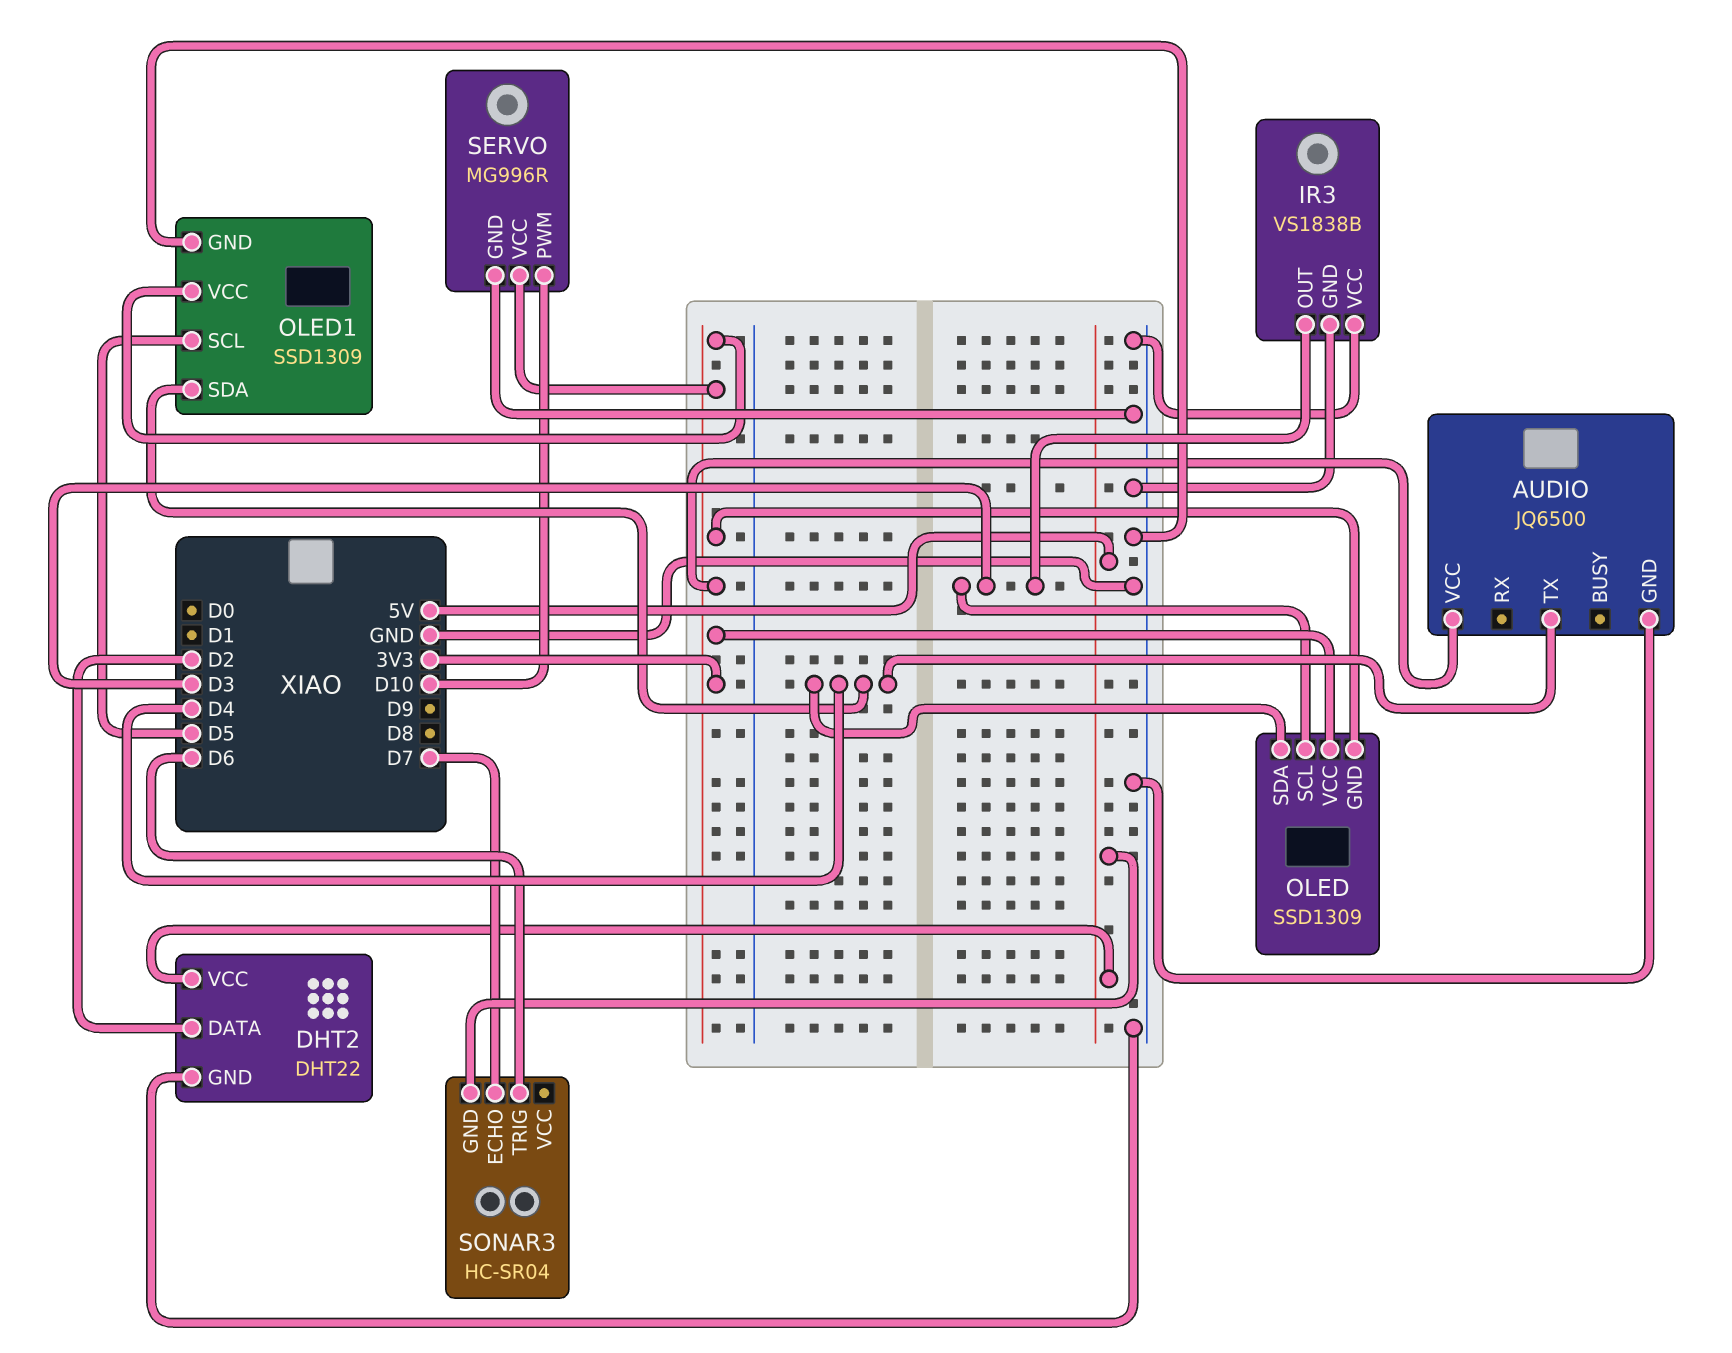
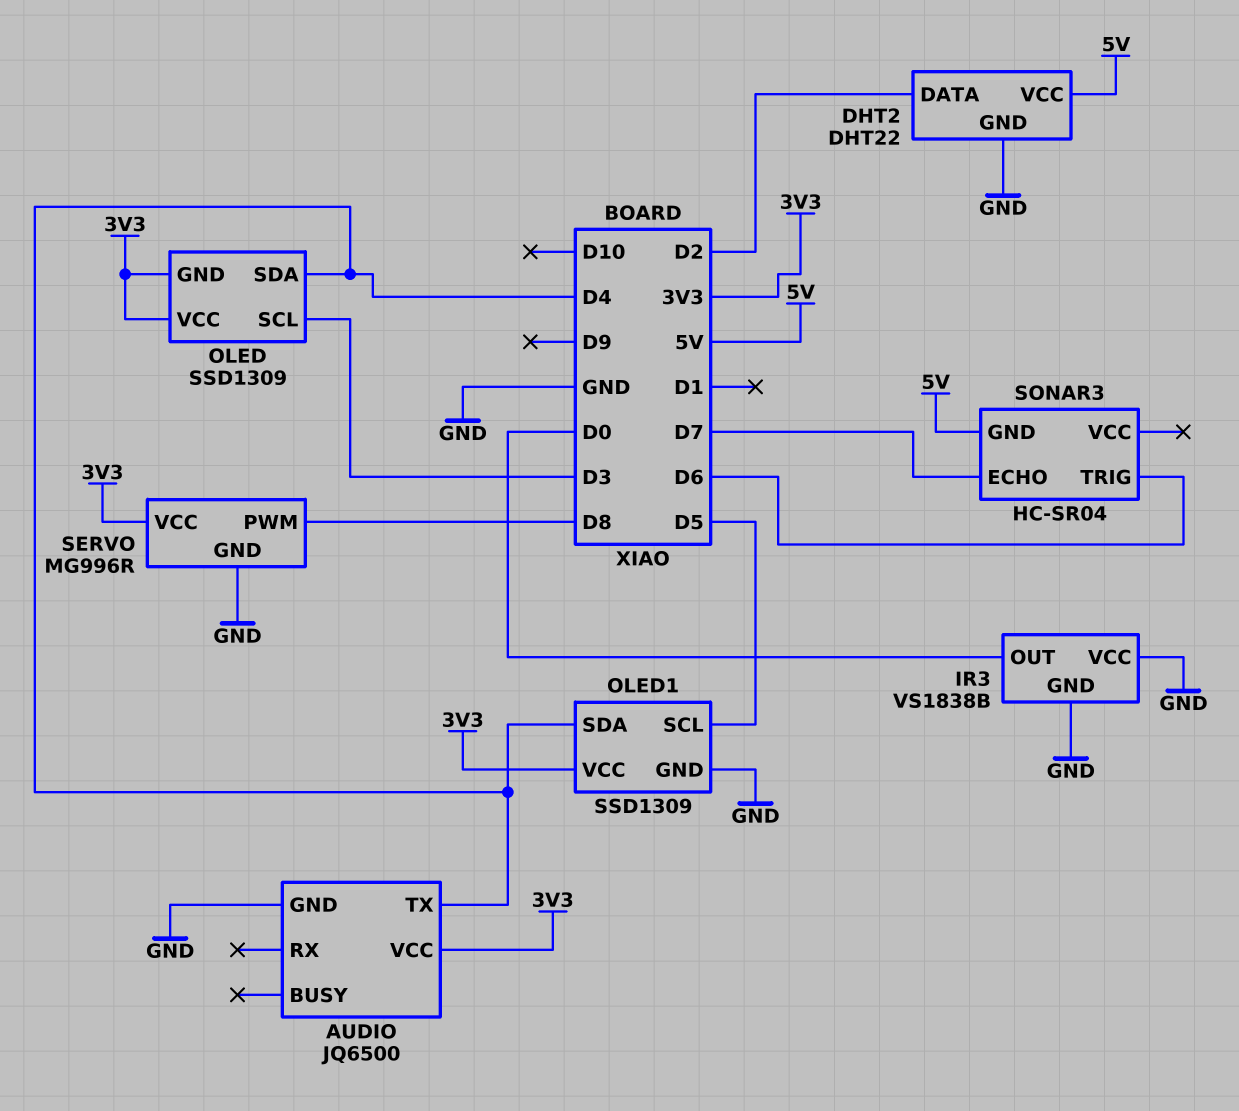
IR3 pin OUT: D3 -> D0
SERVO pin PWM: D10 -> D8

